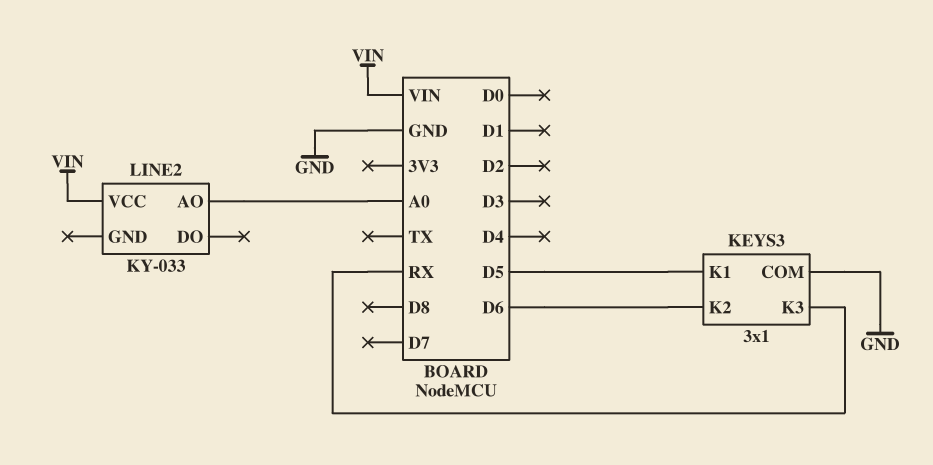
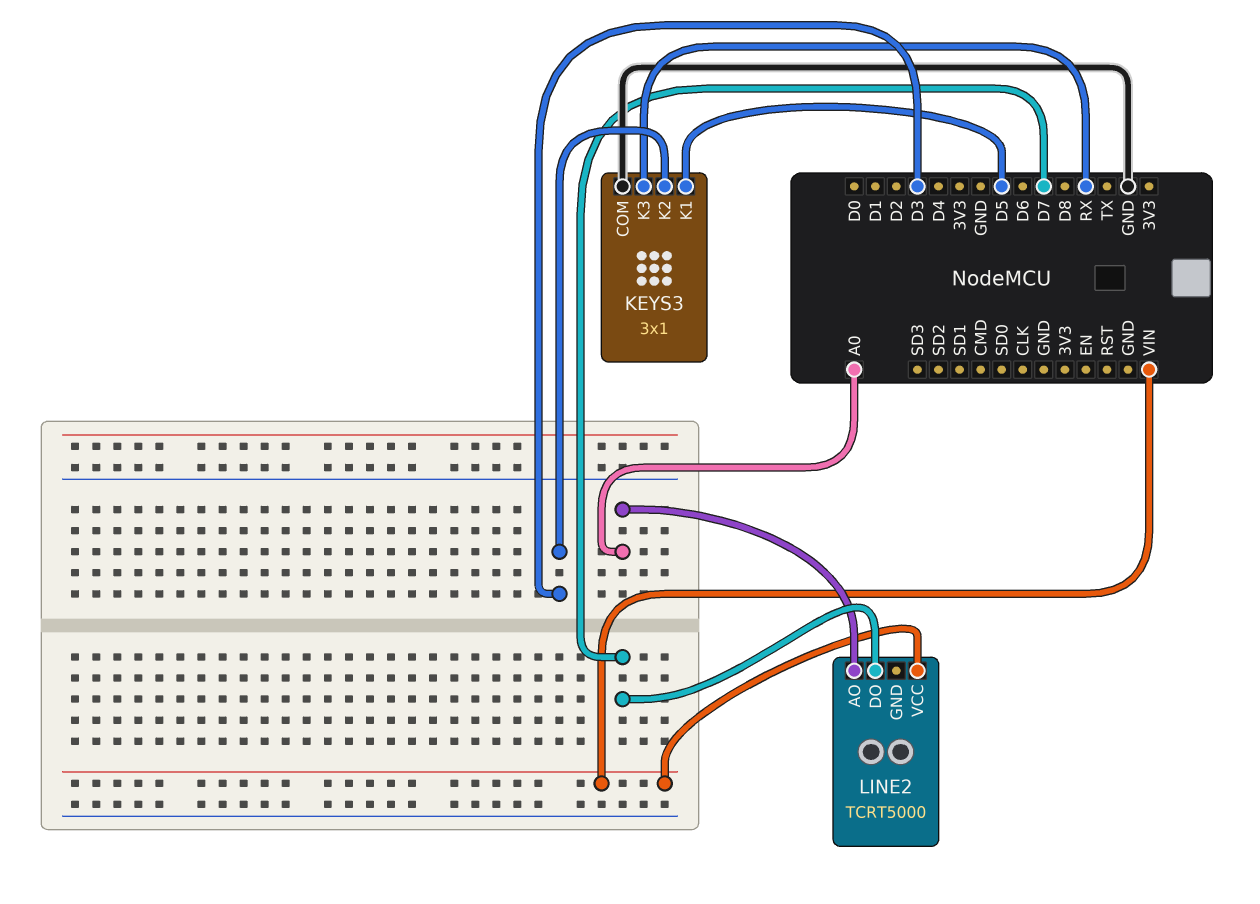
KEYS3 pin K2: D6 -> D3
LINE2: KY-033 -> TCRT5000
LINE2 pin DO: none -> D7

